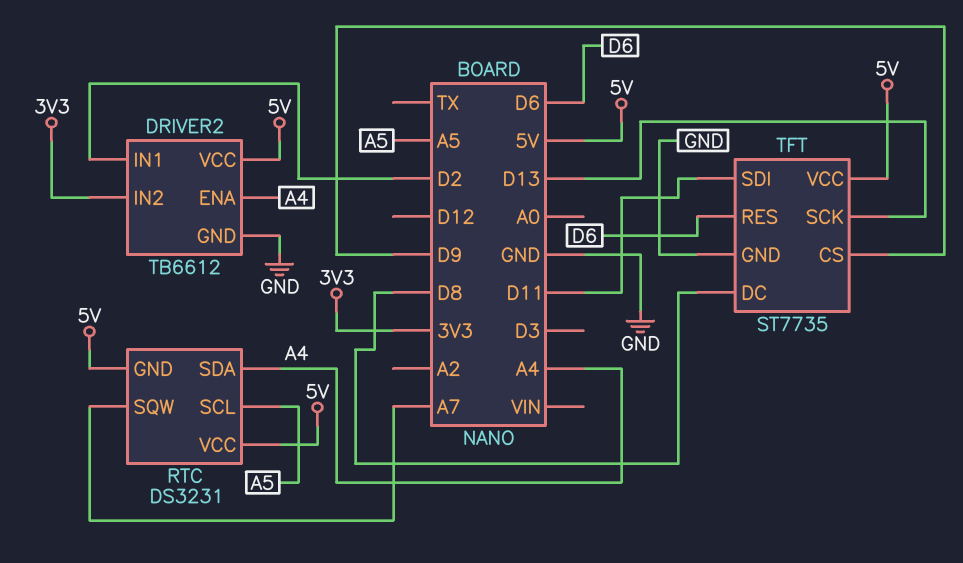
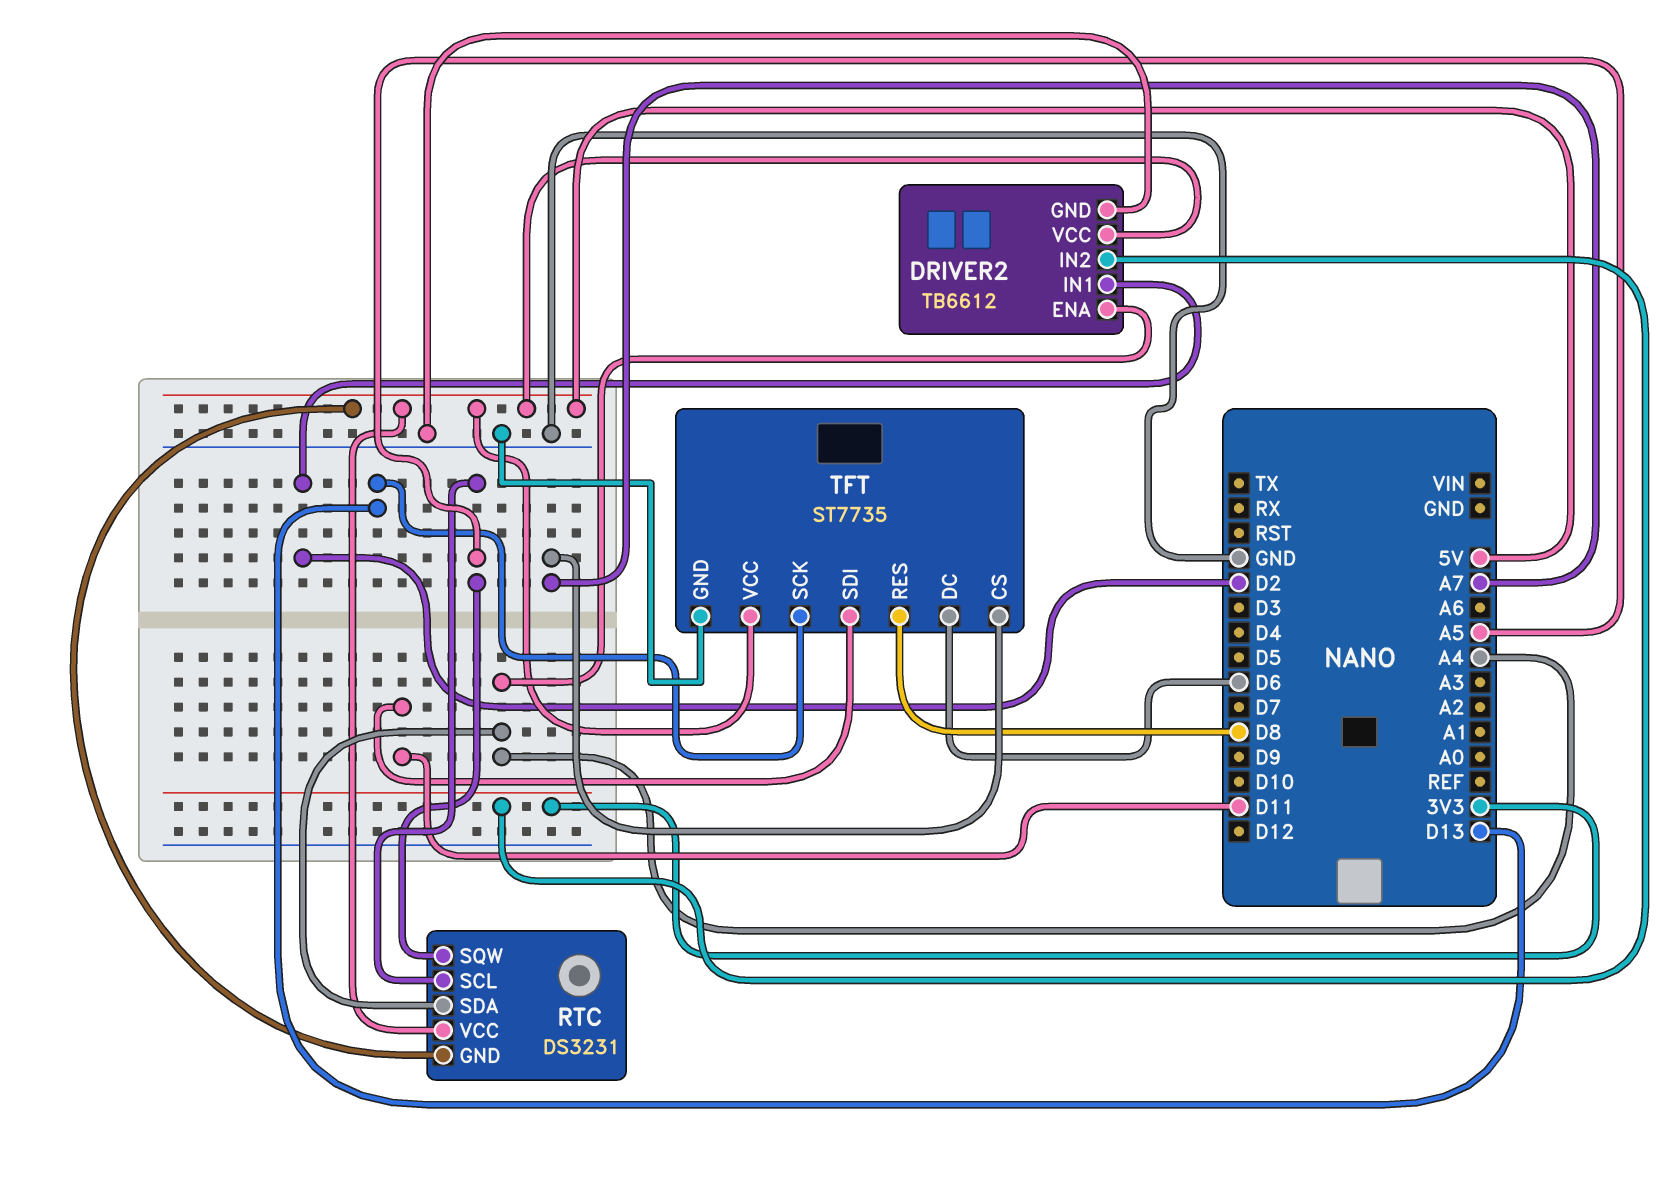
RTC pin SQW: A7 -> A5
TFT pin CS: D9 -> A7
TFT pin DC: D8 -> D6
TFT pin RES: D6 -> D8

